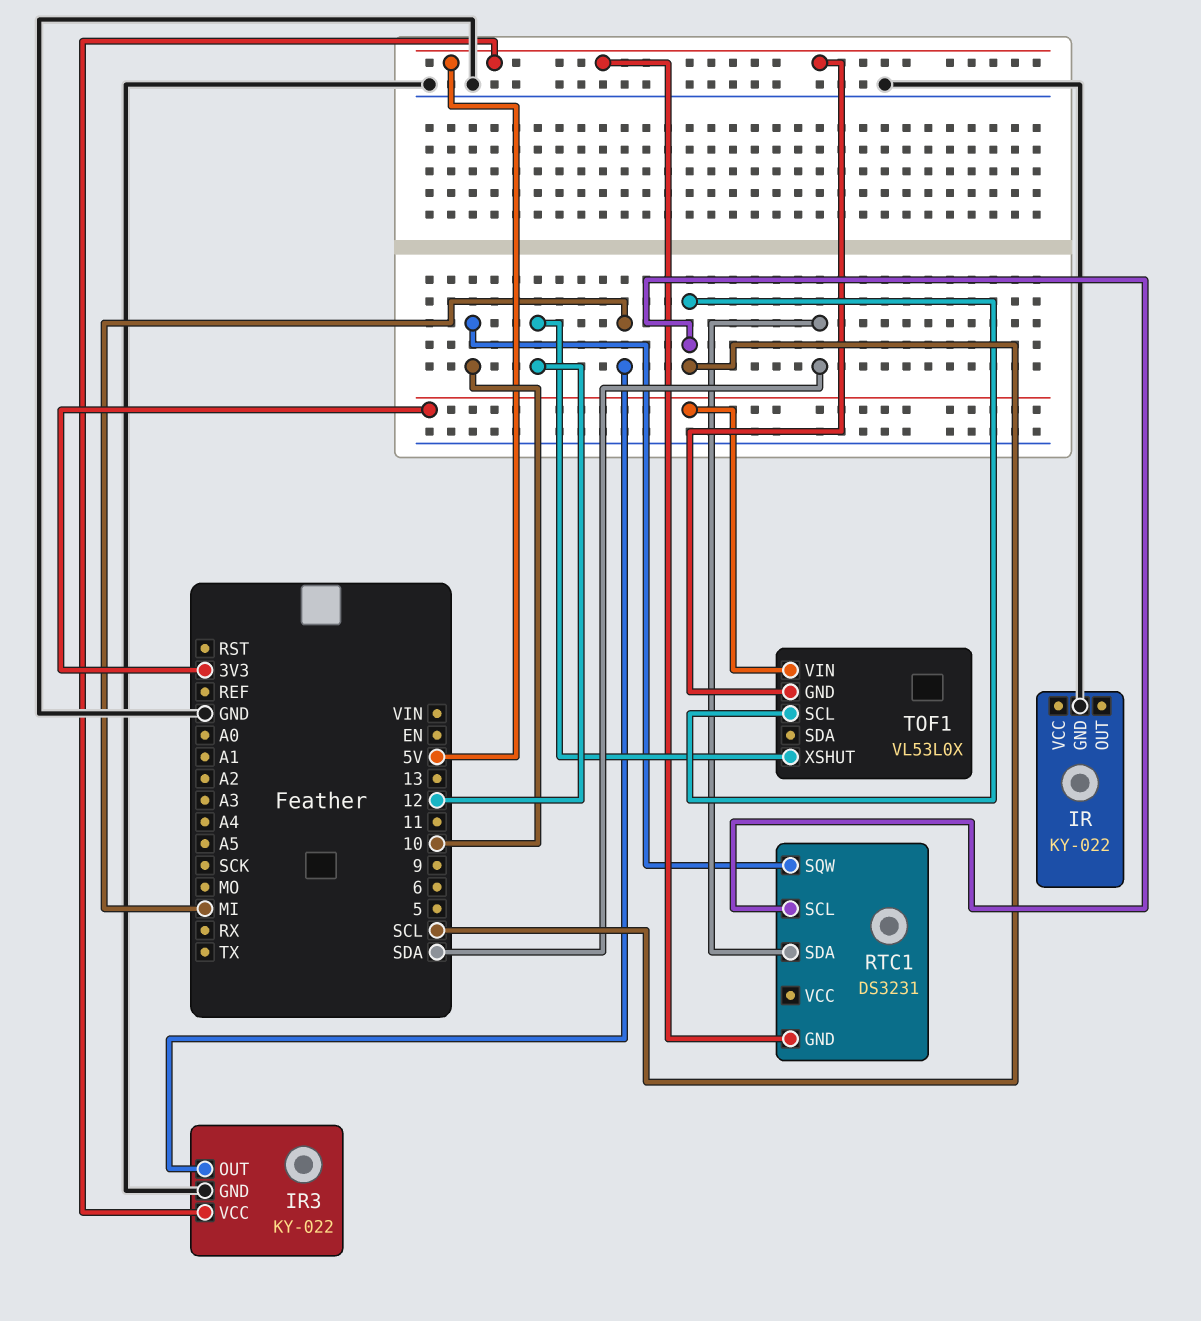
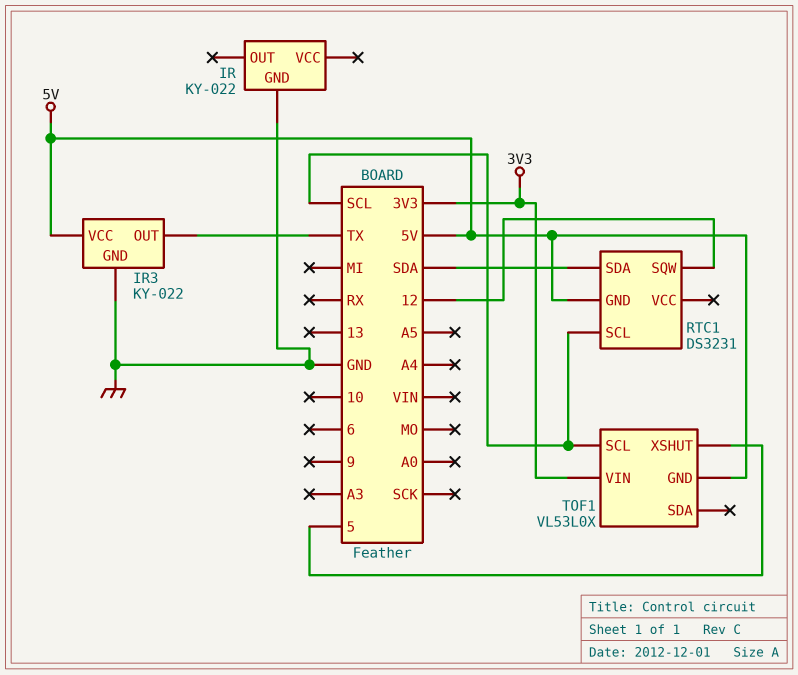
IR3 pin OUT: MI -> TX
RTC1 pin SQW: 10 -> 12
TOF1 pin XSHUT: 12 -> 5

